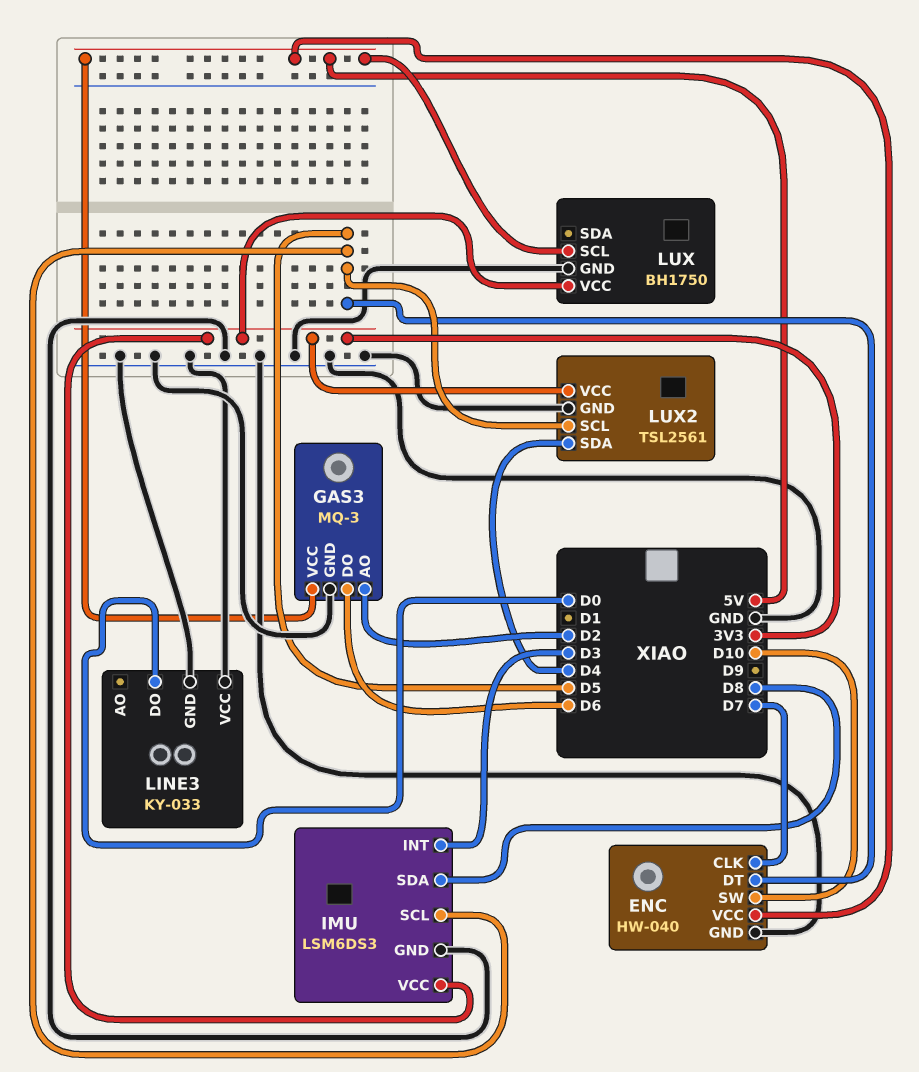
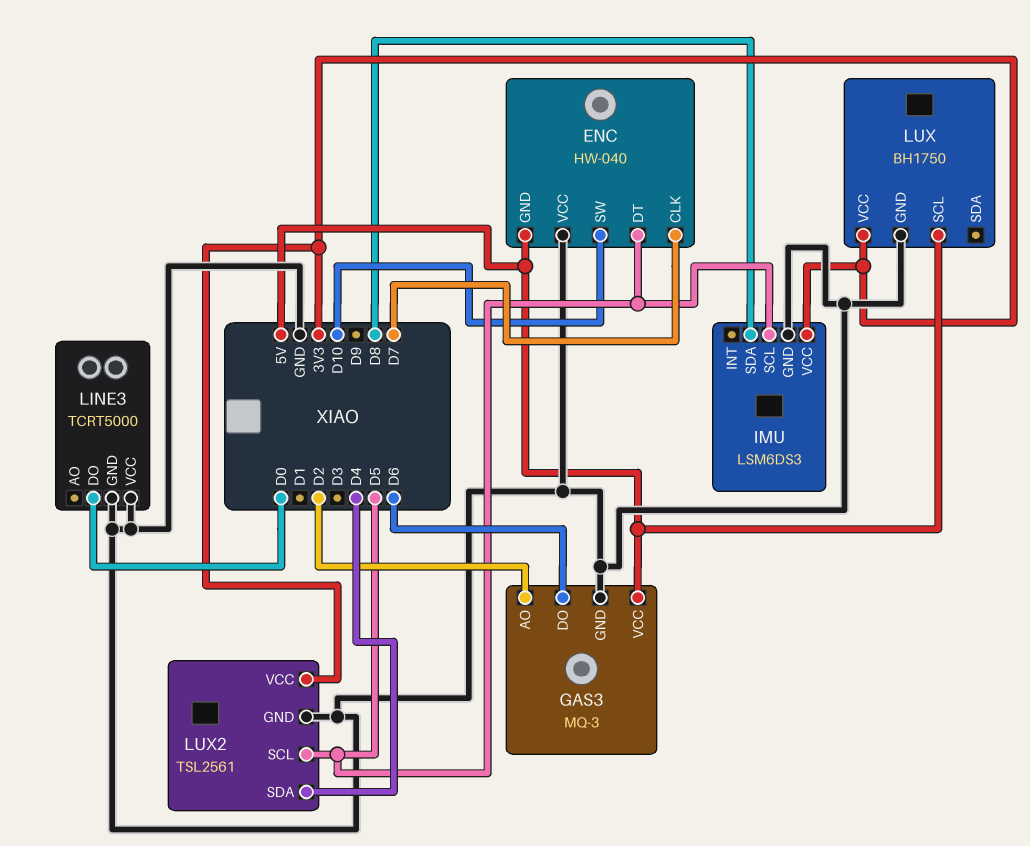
ENC pin GND: GND -> 5V
ENC pin VCC: 5V -> GND
IMU pin INT: D3 -> none
LINE3: KY-033 -> TCRT5000

